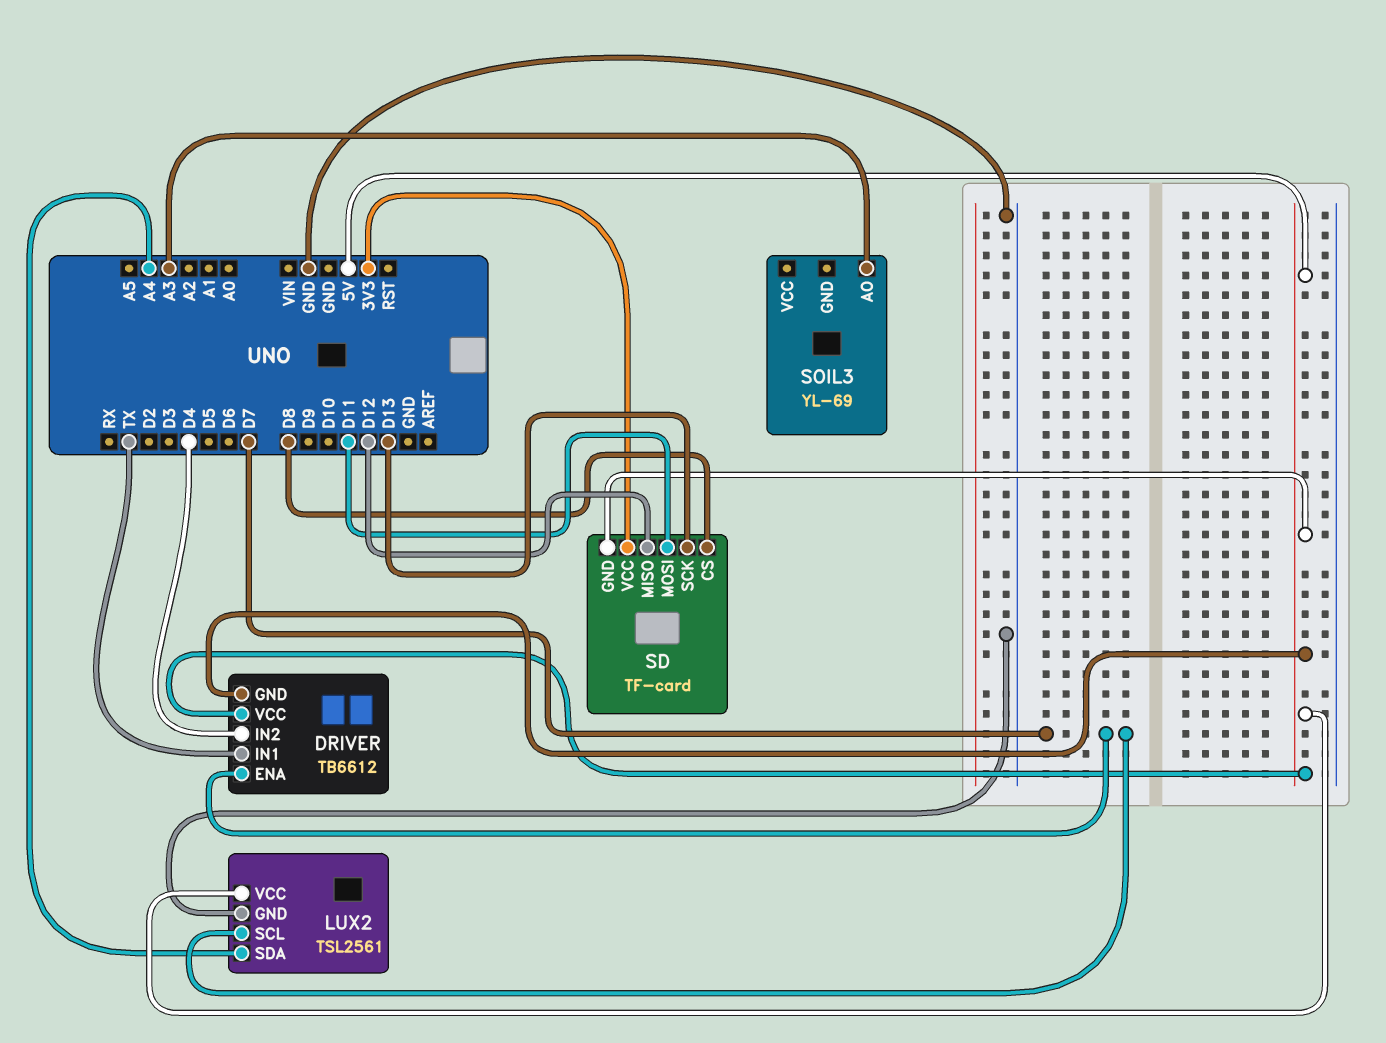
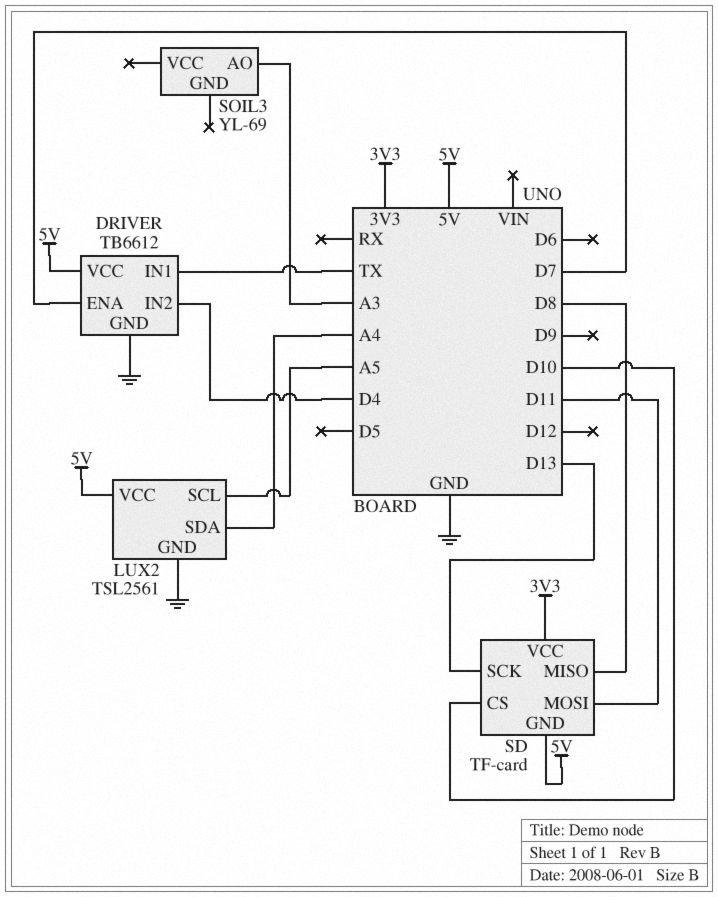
DRIVER pin GND: 5V -> GND
LUX2 pin SCL: D7 -> A5
SD pin CS: D8 -> D10
SD pin MISO: D12 -> D8

